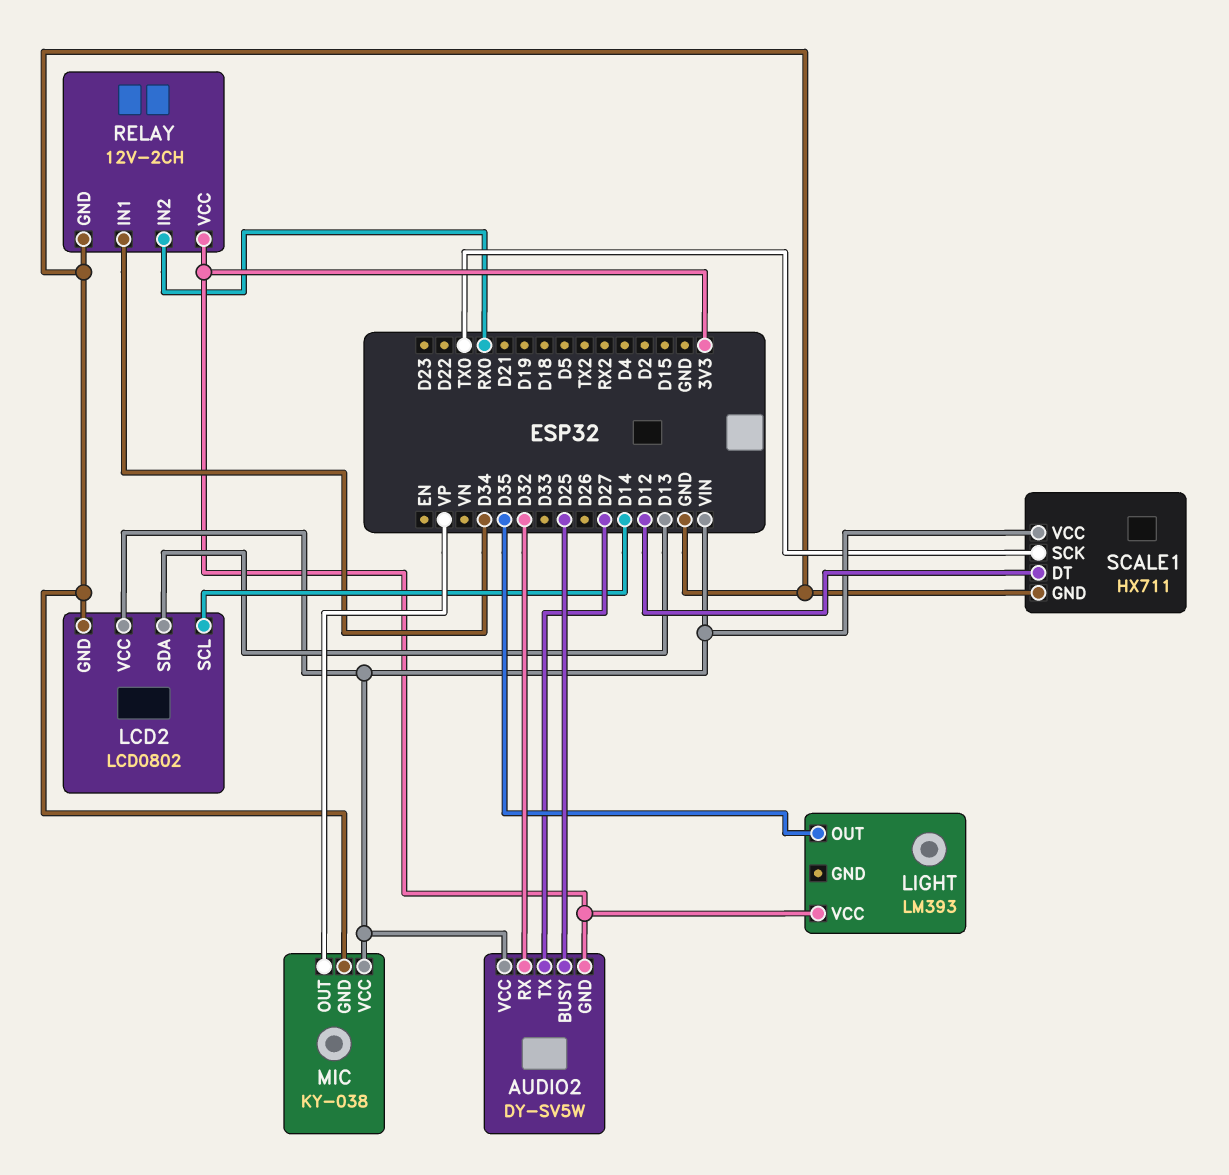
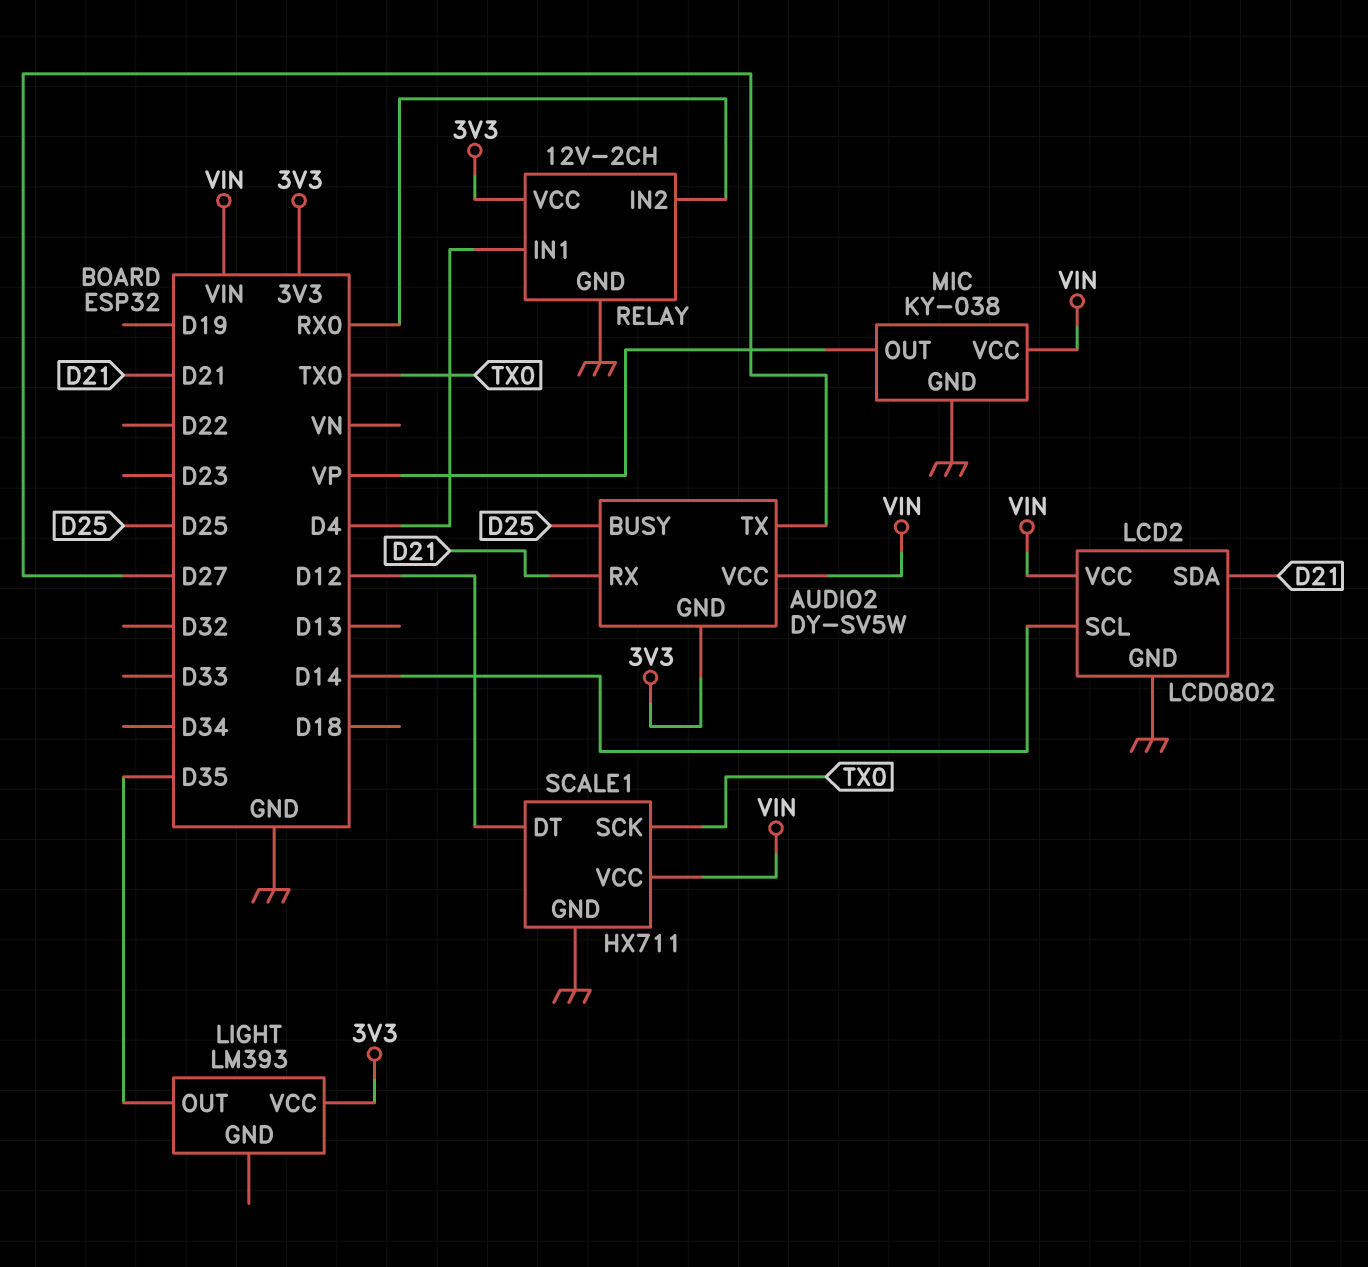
AUDIO2 pin RX: D32 -> D21
LCD2 pin SDA: D13 -> D21
RELAY pin IN1: D34 -> D4

